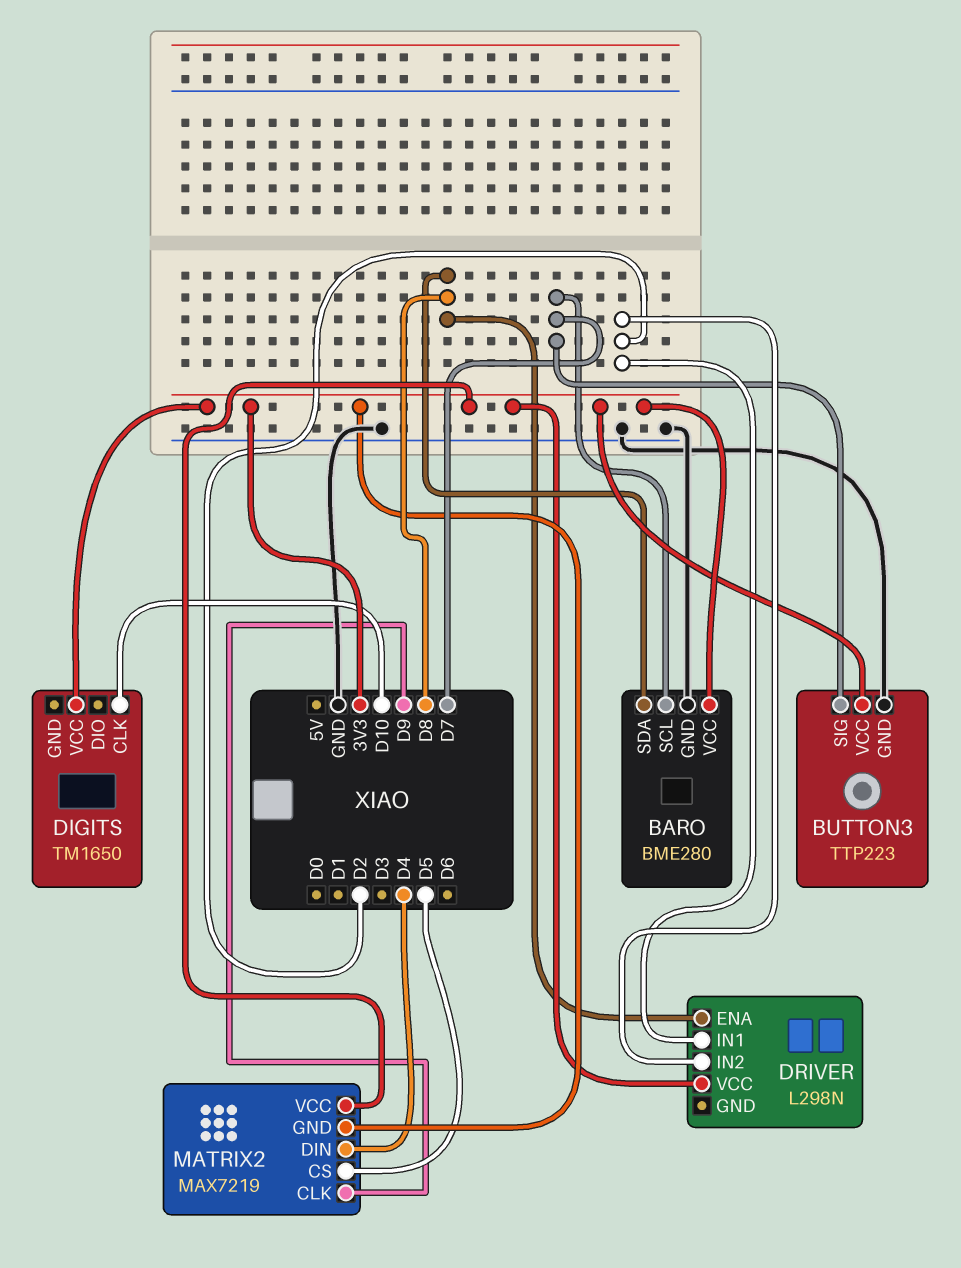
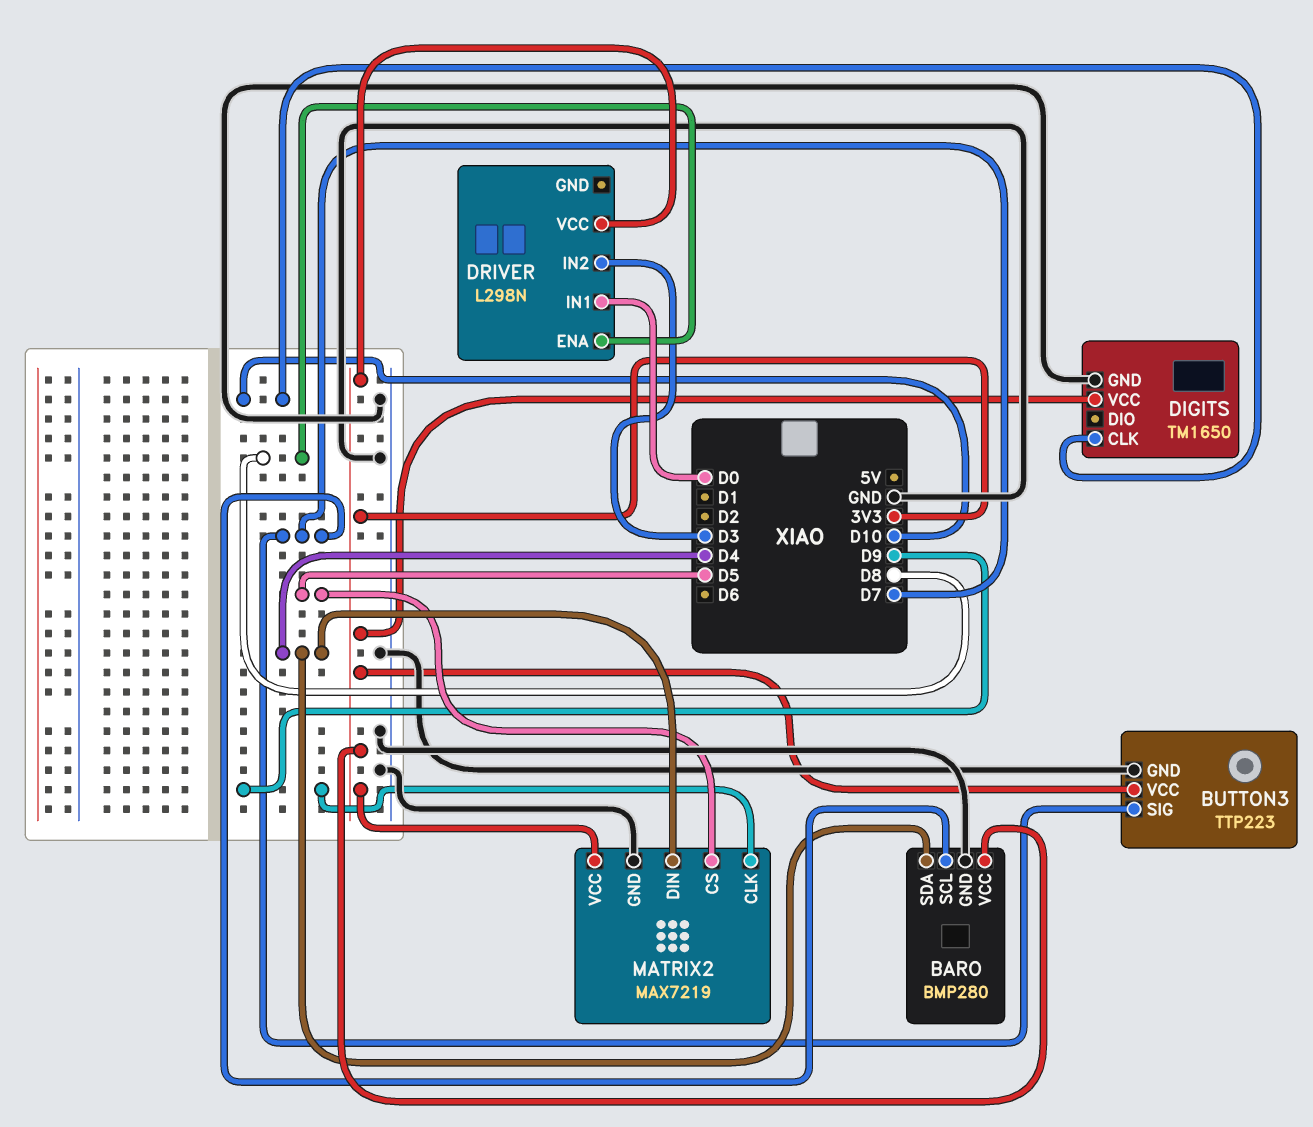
BARO: BME280 -> BMP280
BARO pin SDA: D8 -> D4
DIGITS pin GND: none -> GND
DRIVER pin IN1: D2 -> D0
DRIVER pin IN2: D2 -> D3
MATRIX2 pin GND: 3V3 -> GND

